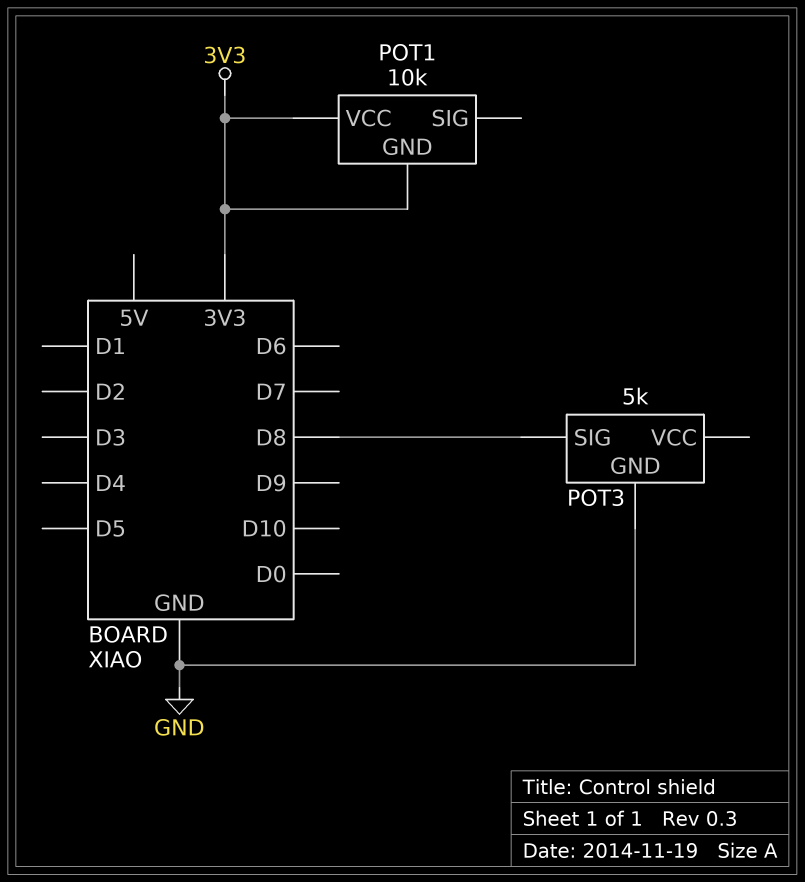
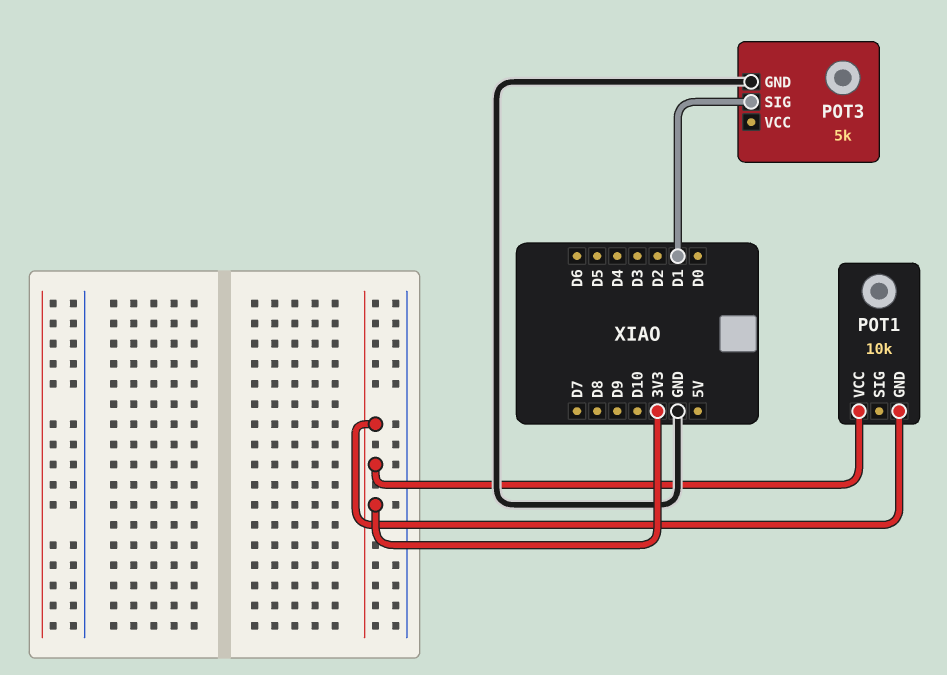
POT3 pin SIG: D8 -> D1

